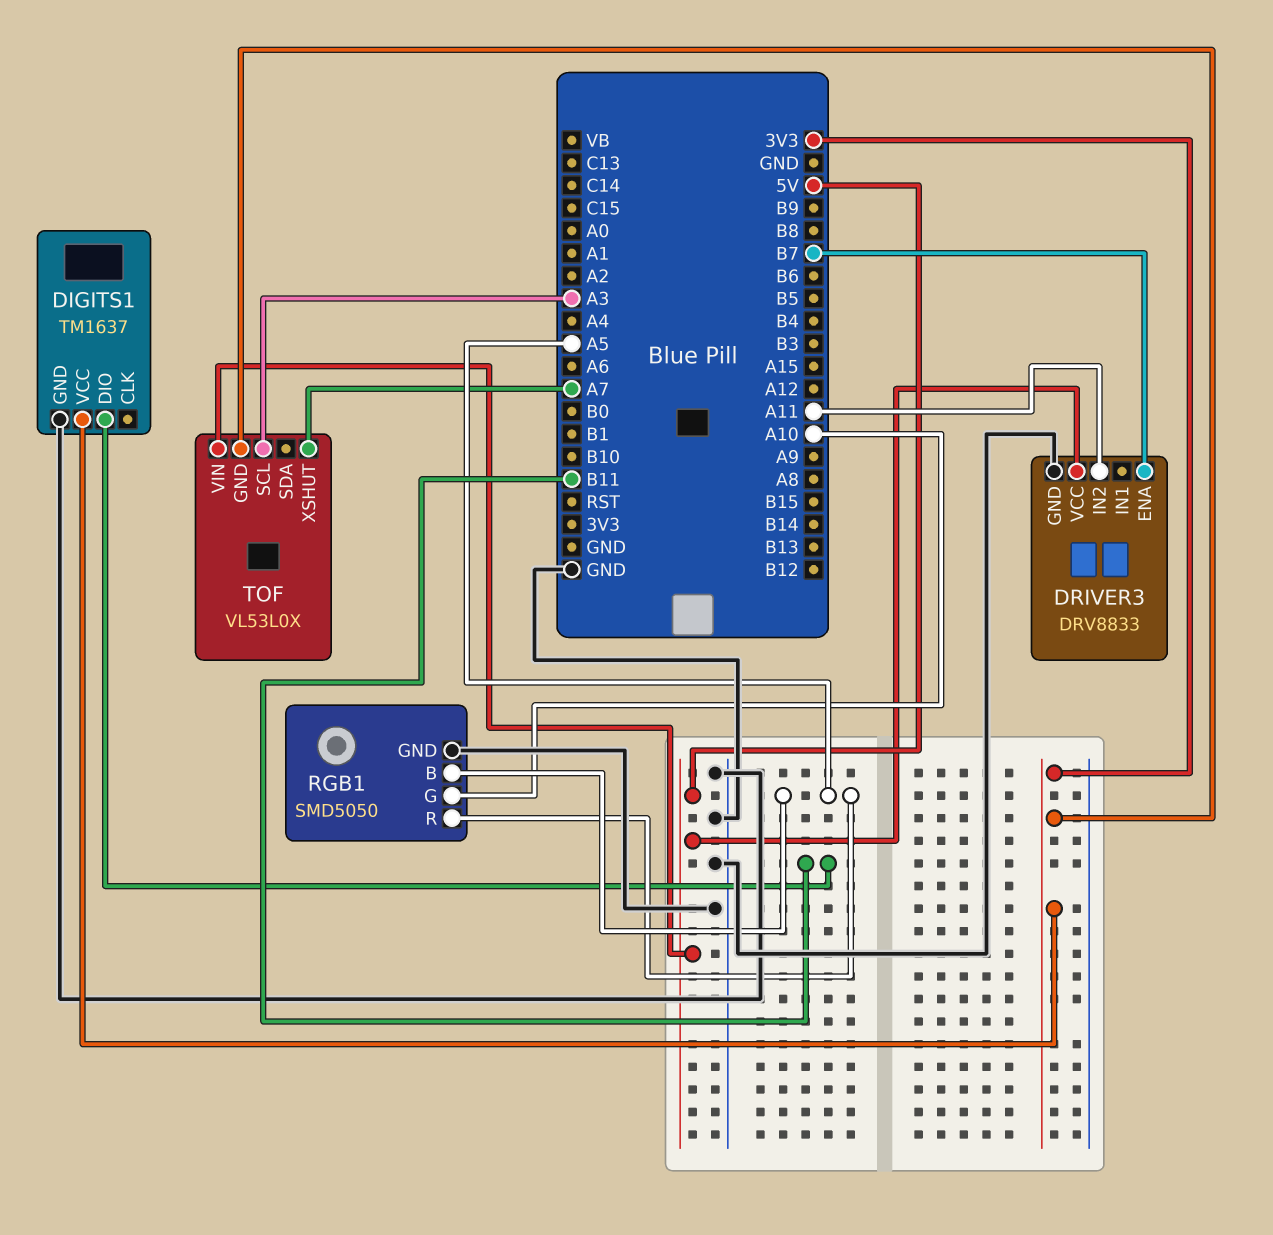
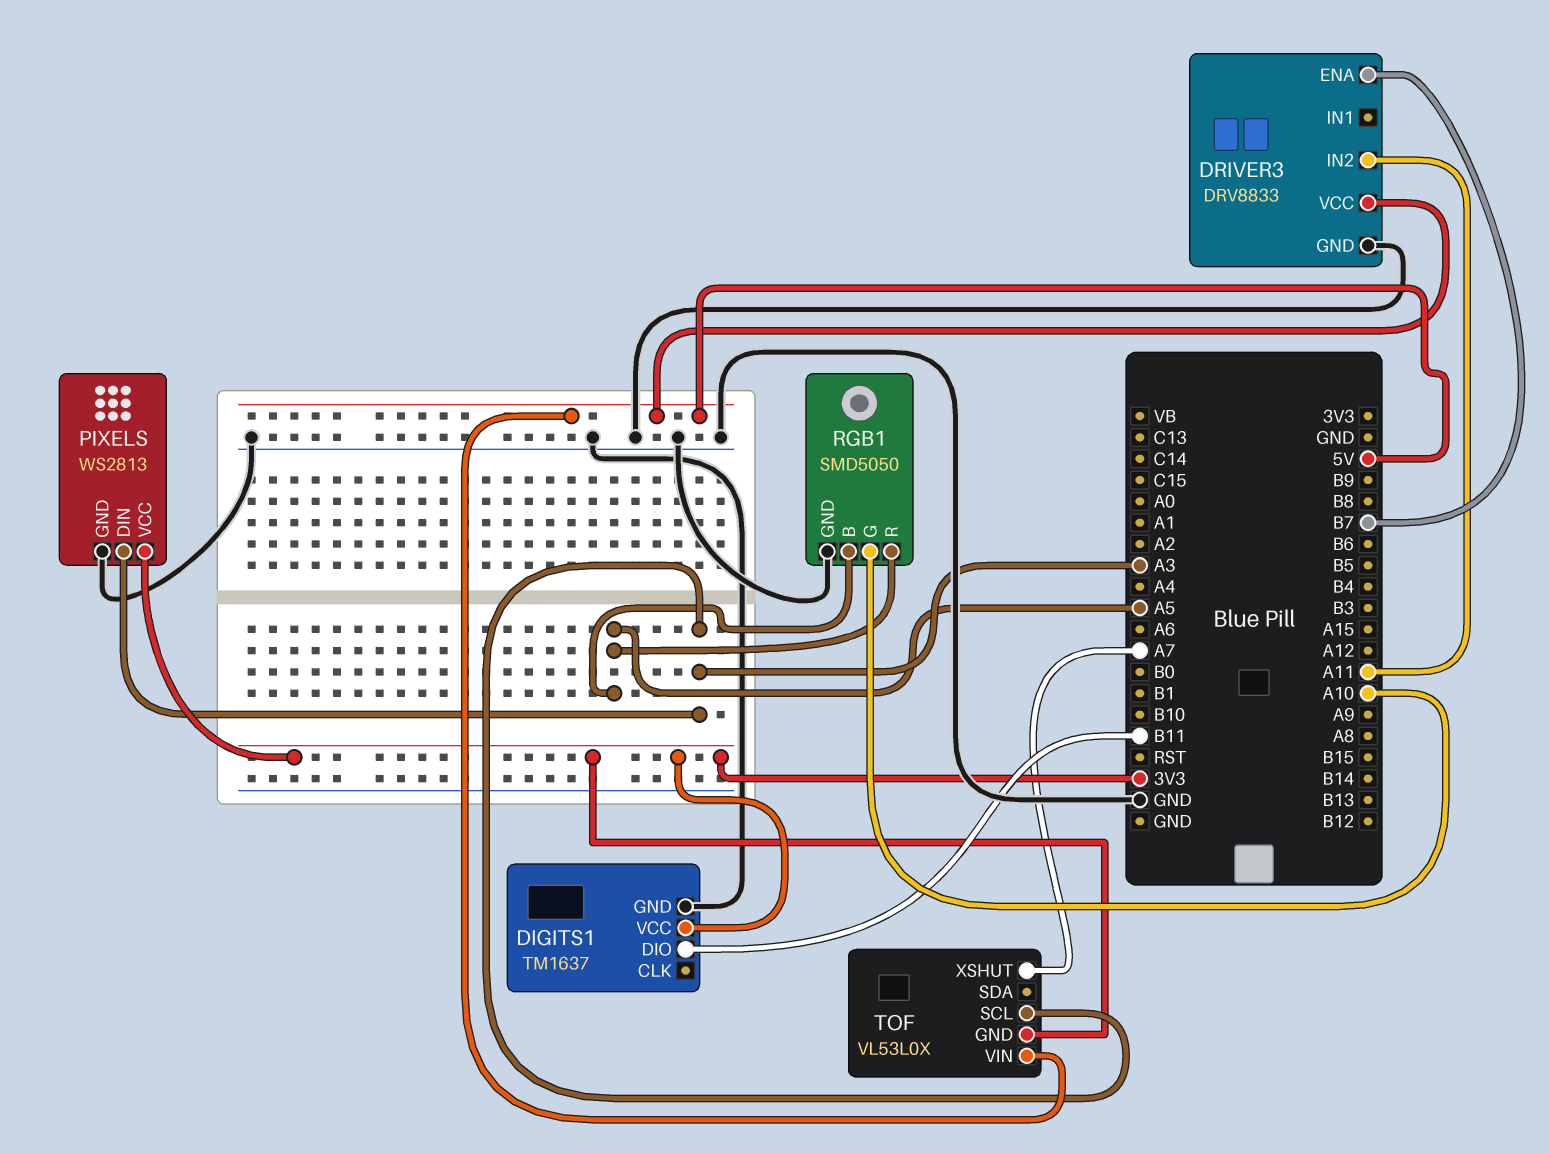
PIXELS: none -> WS2813
PIXELS pin DIN: none -> A3
PIXELS pin GND: none -> GND
PIXELS pin VCC: none -> 3V3

